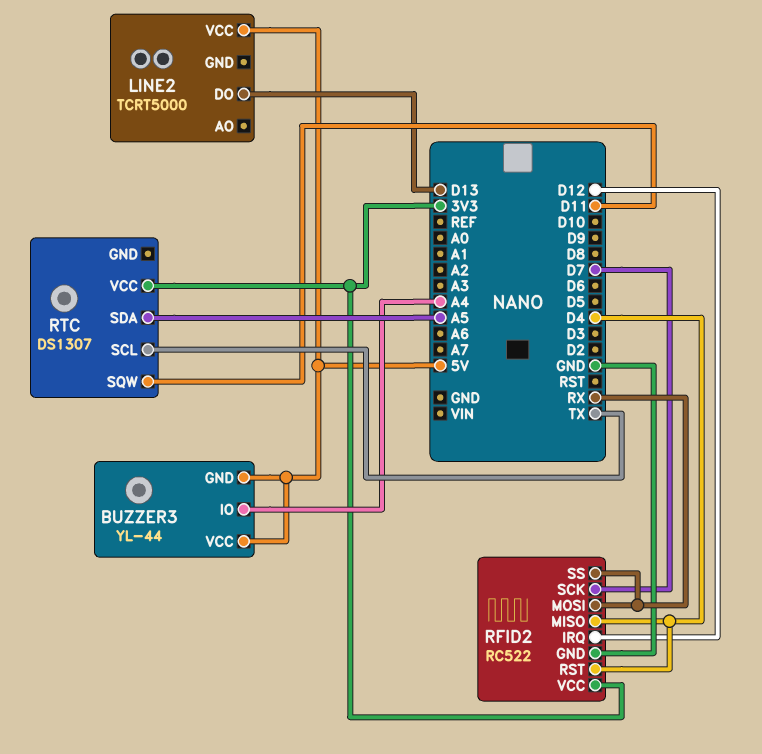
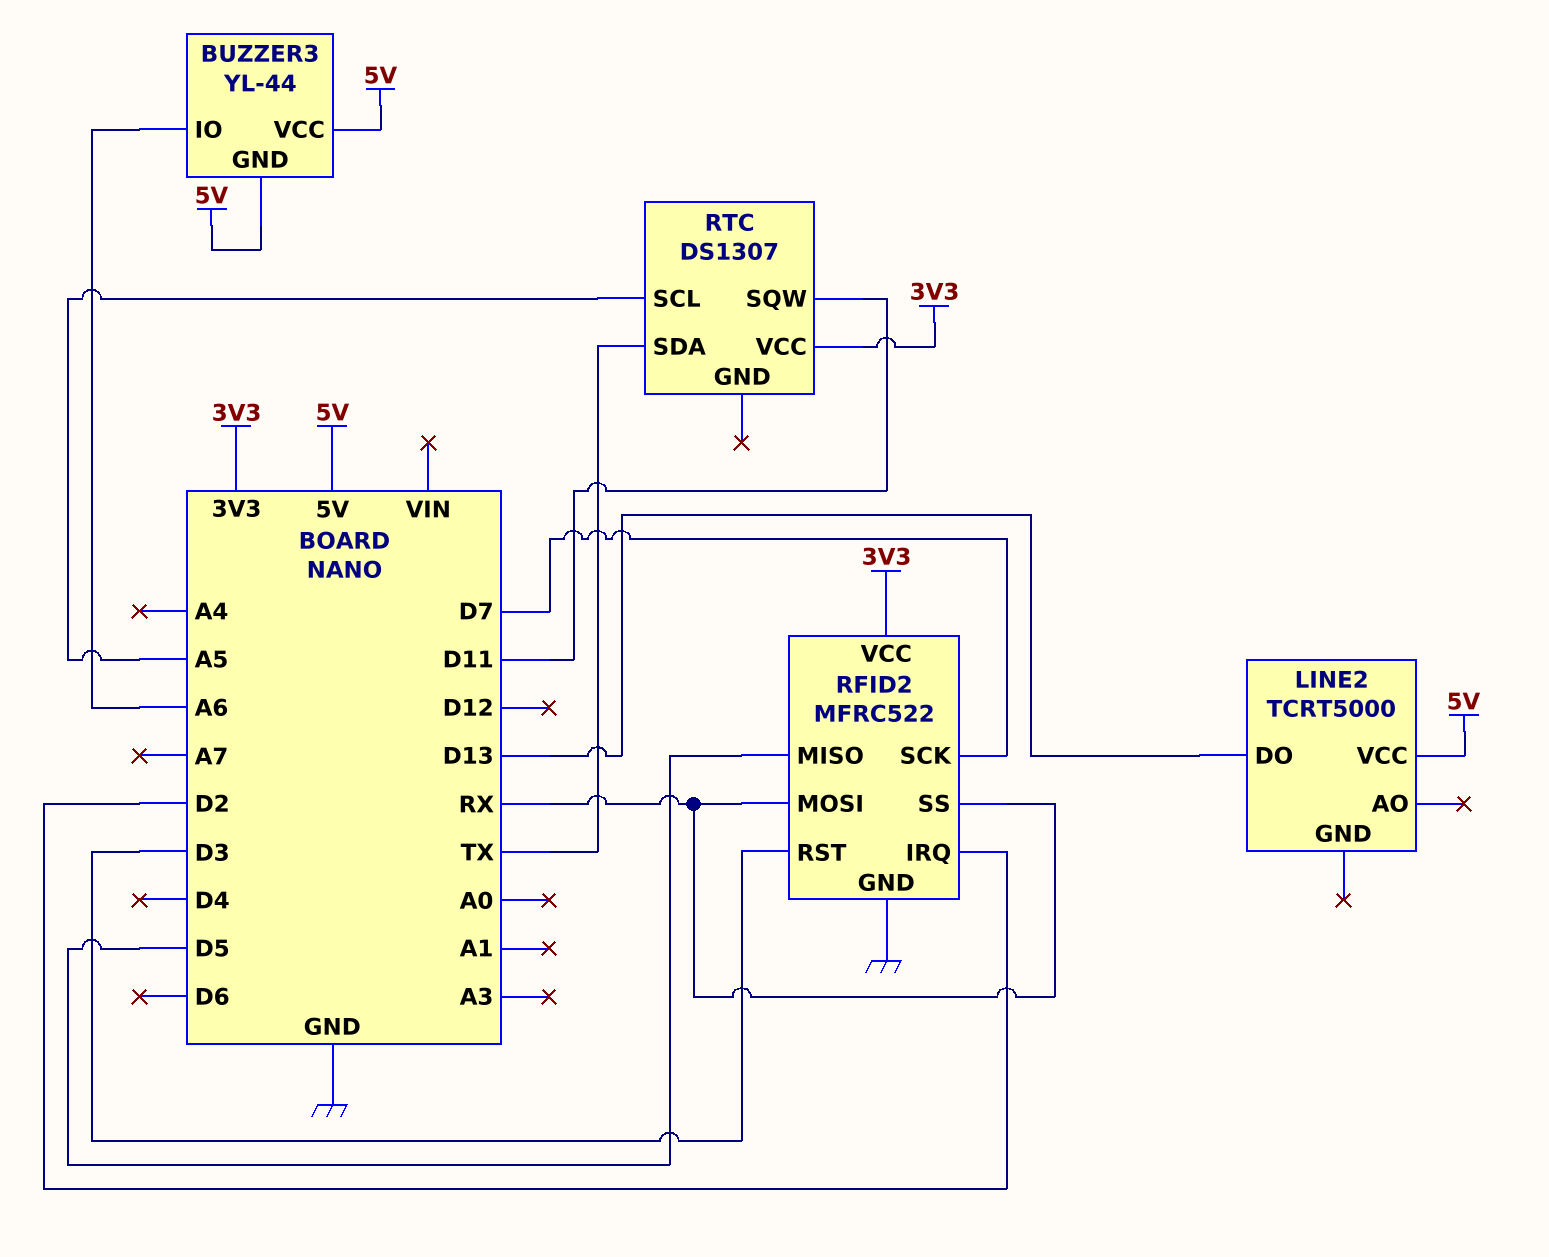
BUZZER3 pin IO: A4 -> A6
RFID2: RC522 -> MFRC522
RFID2 pin IRQ: D12 -> D2
RFID2 pin MISO: D4 -> D5
RFID2 pin RST: D4 -> D3
RTC pin SCL: TX -> A5
RTC pin SDA: A5 -> TX

